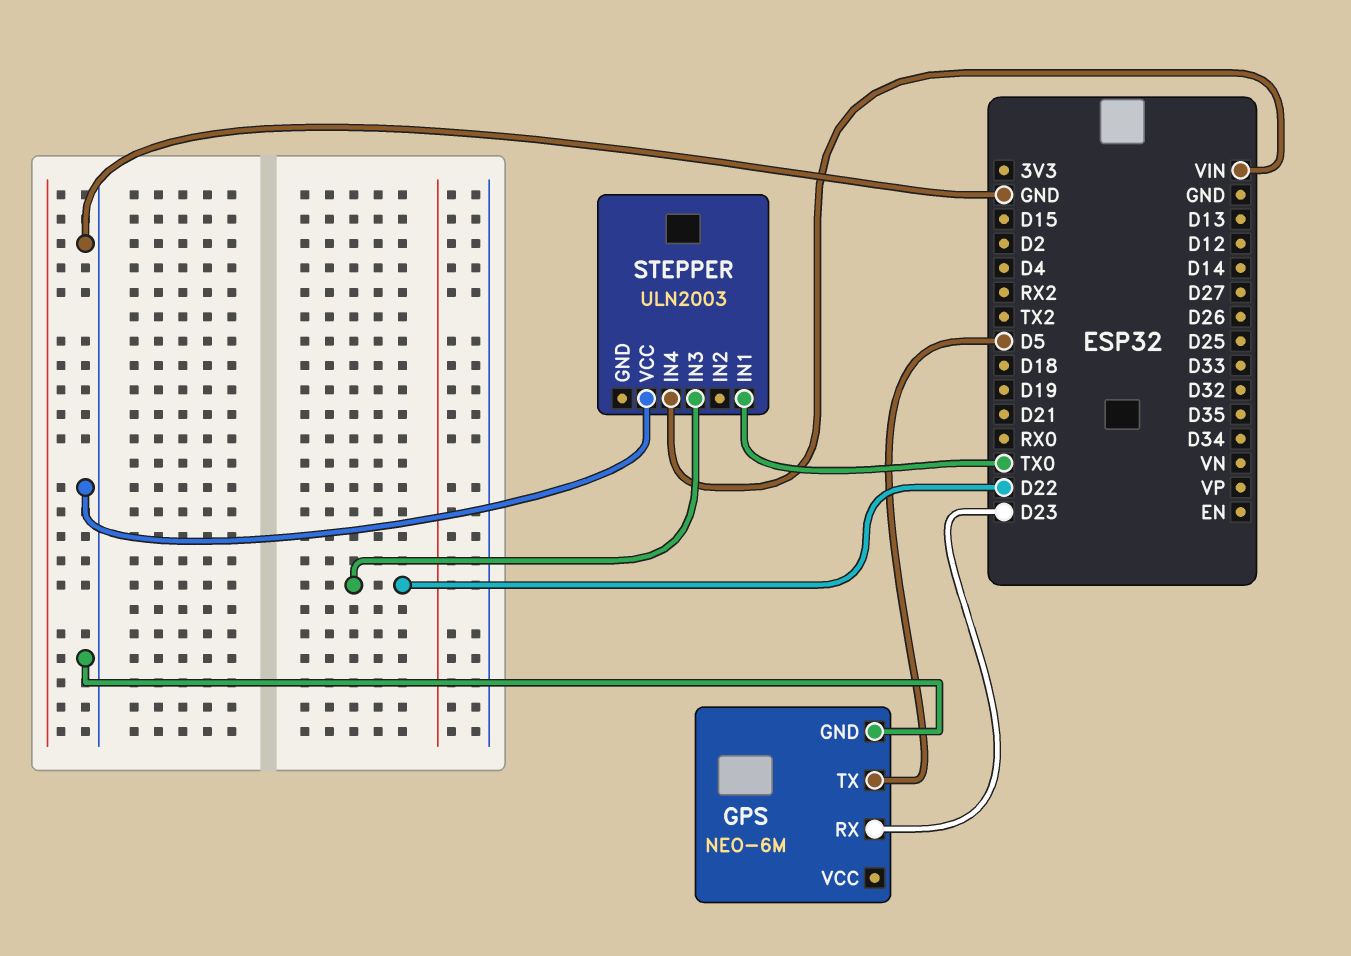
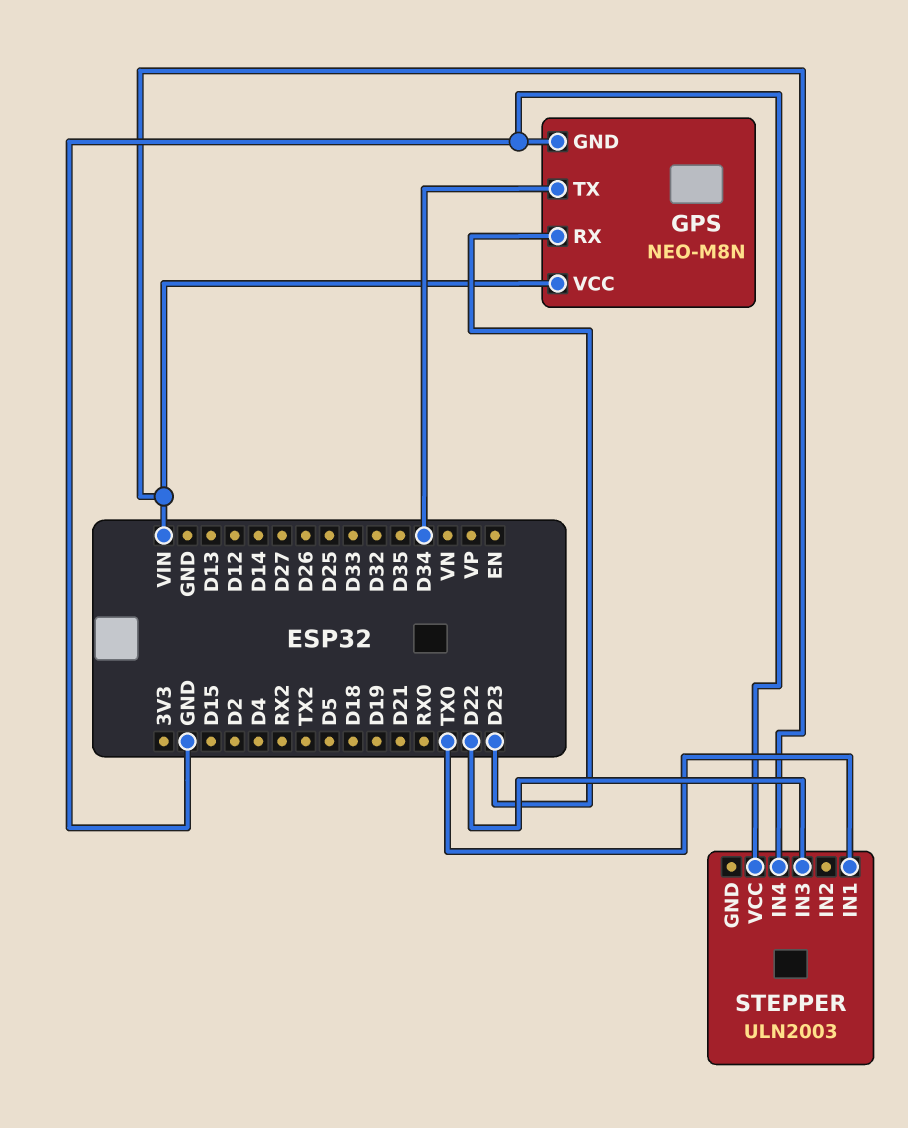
GPS: NEO-6M -> NEO-M8N
GPS pin TX: D5 -> D34
GPS pin VCC: none -> VIN

